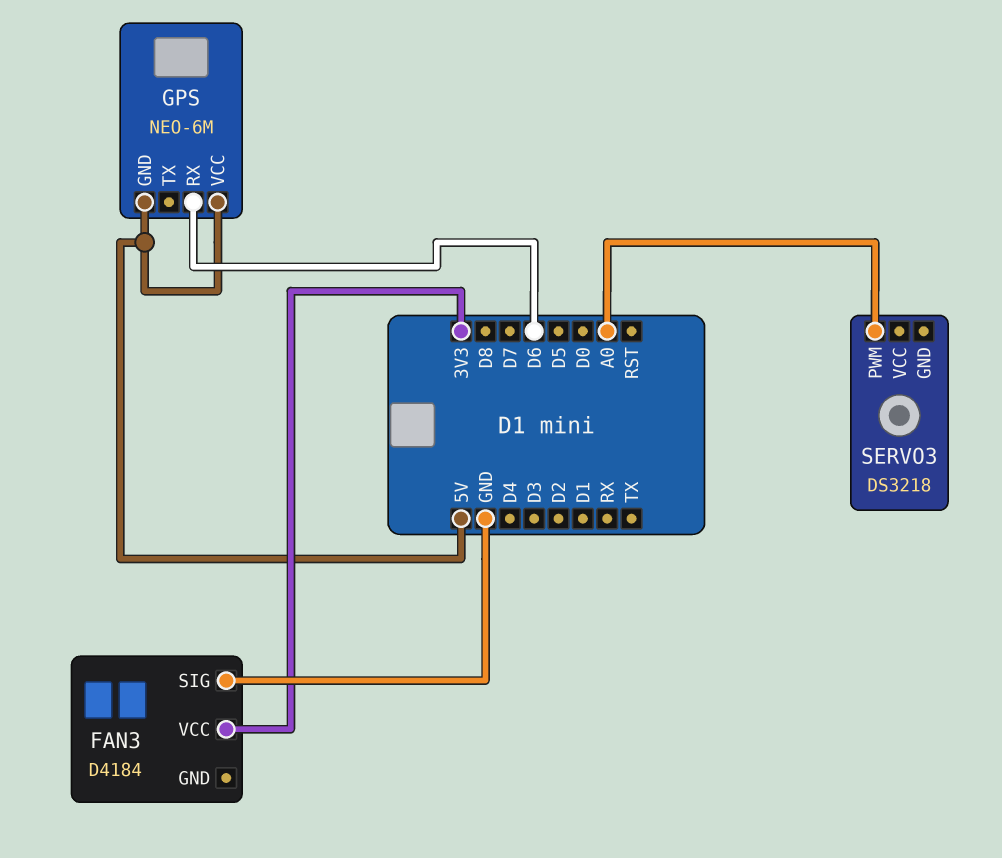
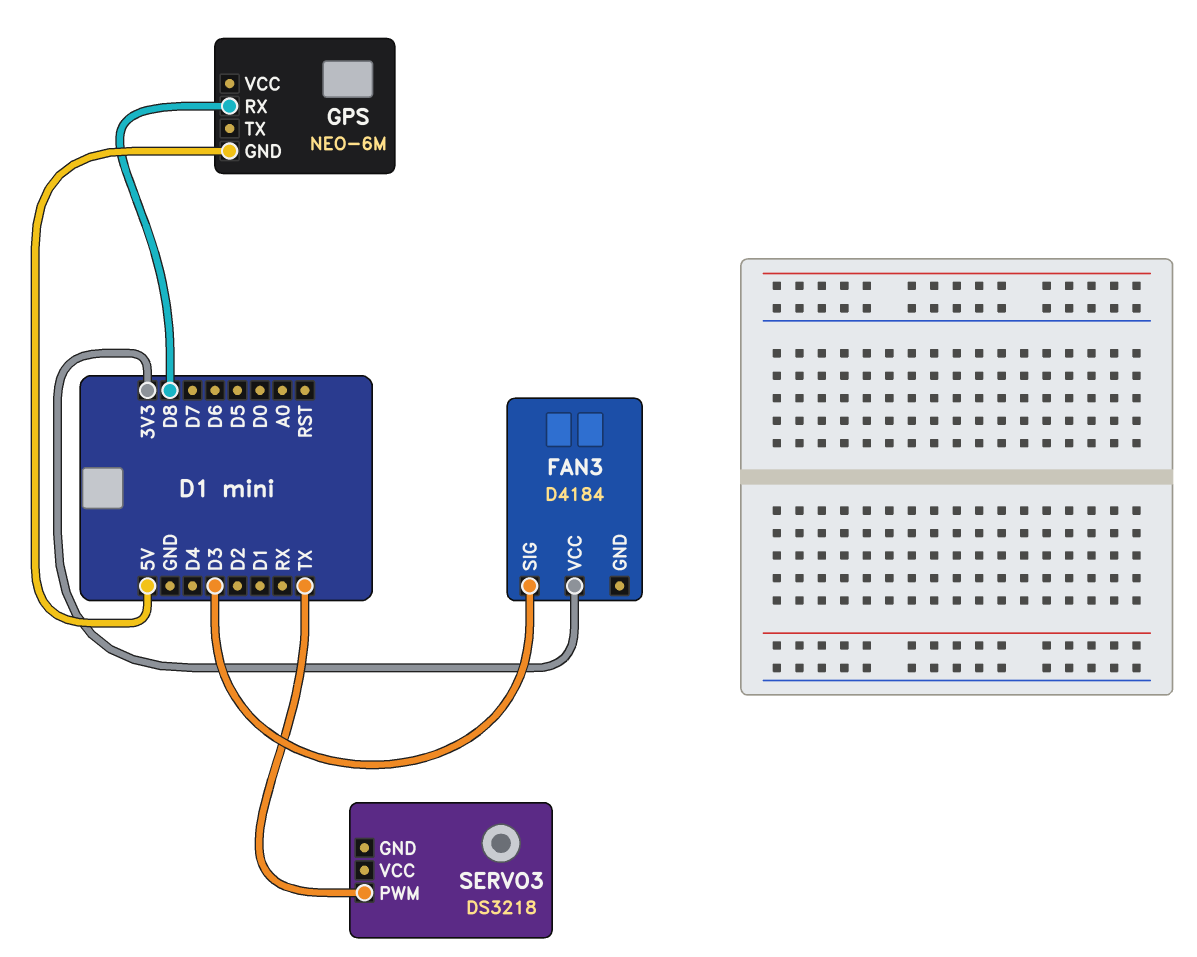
FAN3 pin SIG: GND -> D3
GPS pin RX: D6 -> D8
GPS pin VCC: 5V -> none
SERVO3 pin PWM: A0 -> TX

